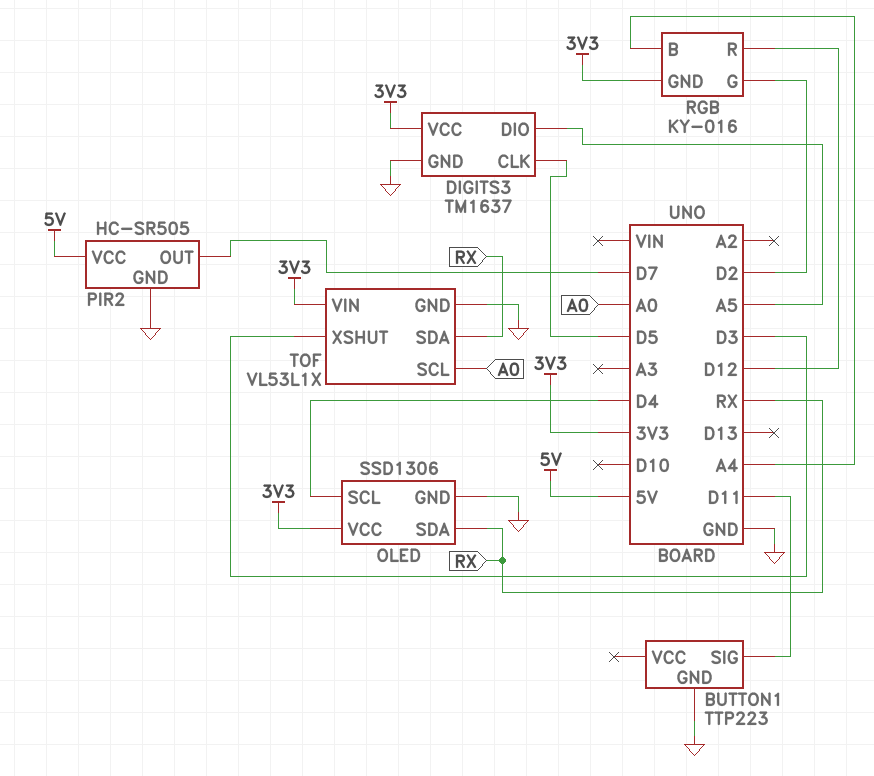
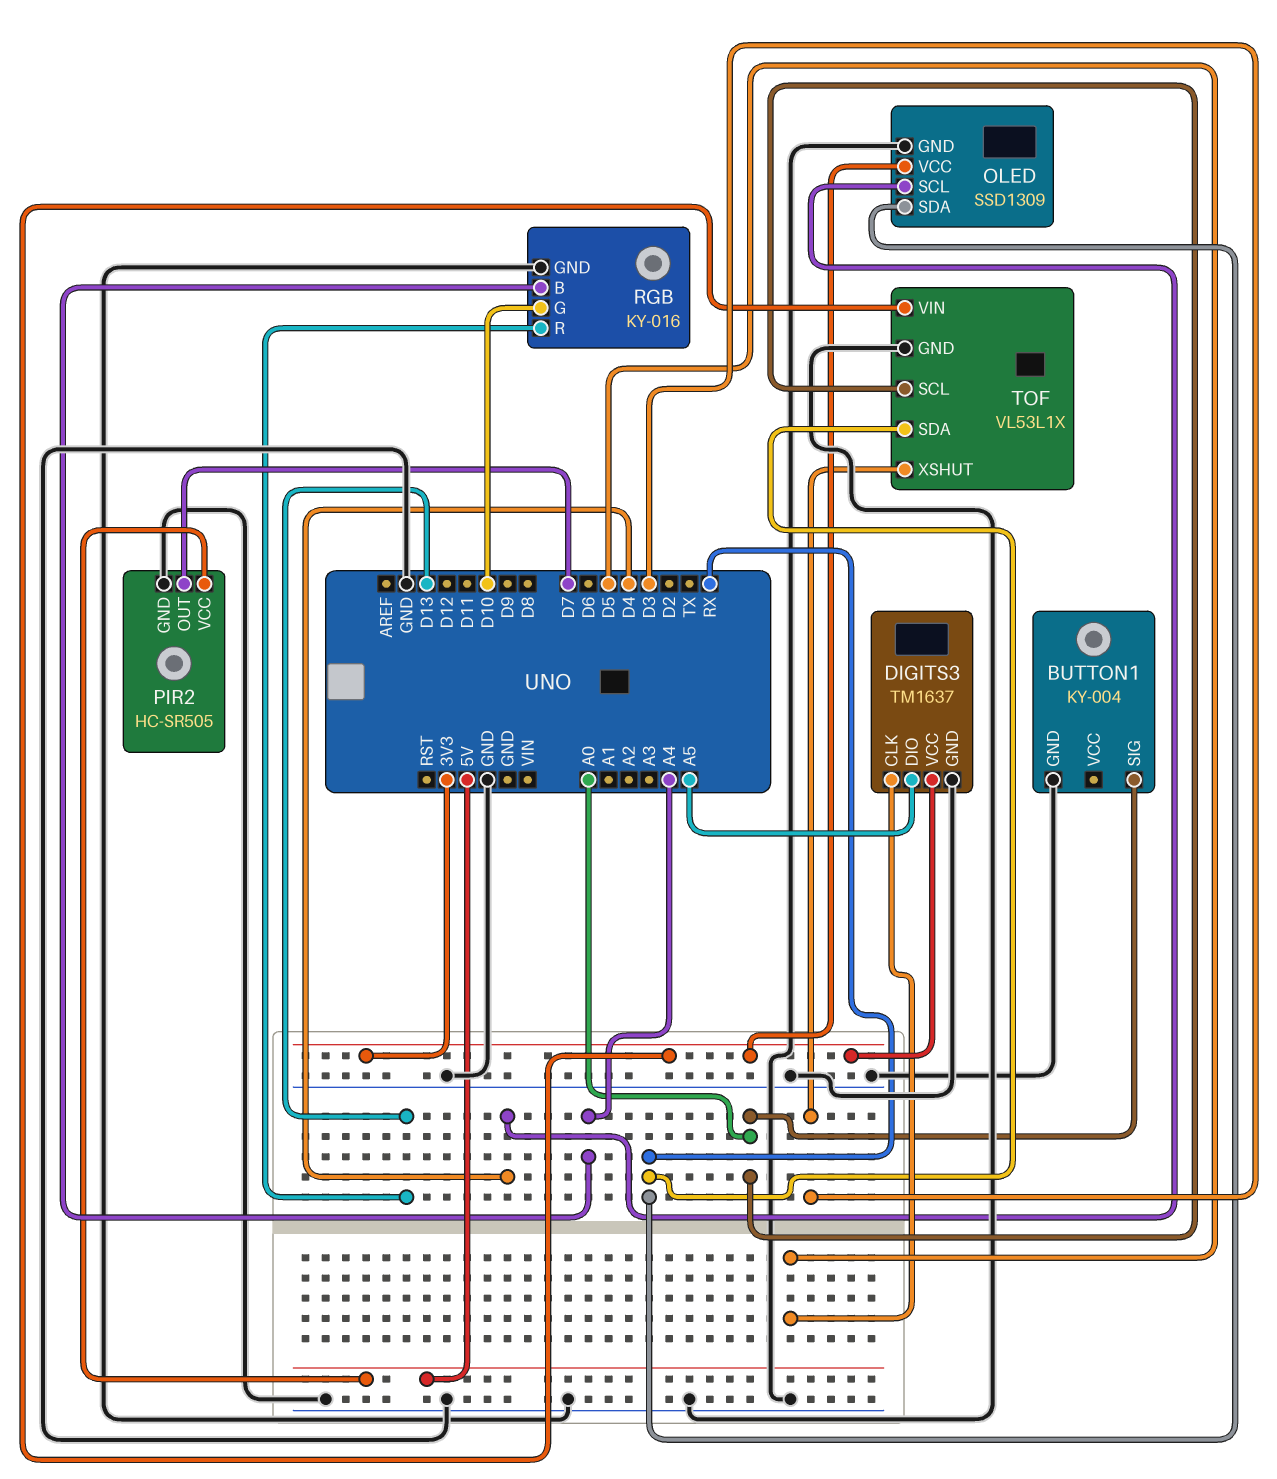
BUTTON1: TTP223 -> KY-004
BUTTON1 pin SIG: D11 -> A0
OLED: SSD1306 -> SSD1309
RGB pin G: D2 -> D10
RGB pin GND: 3V3 -> GND
RGB pin R: D12 -> D13

